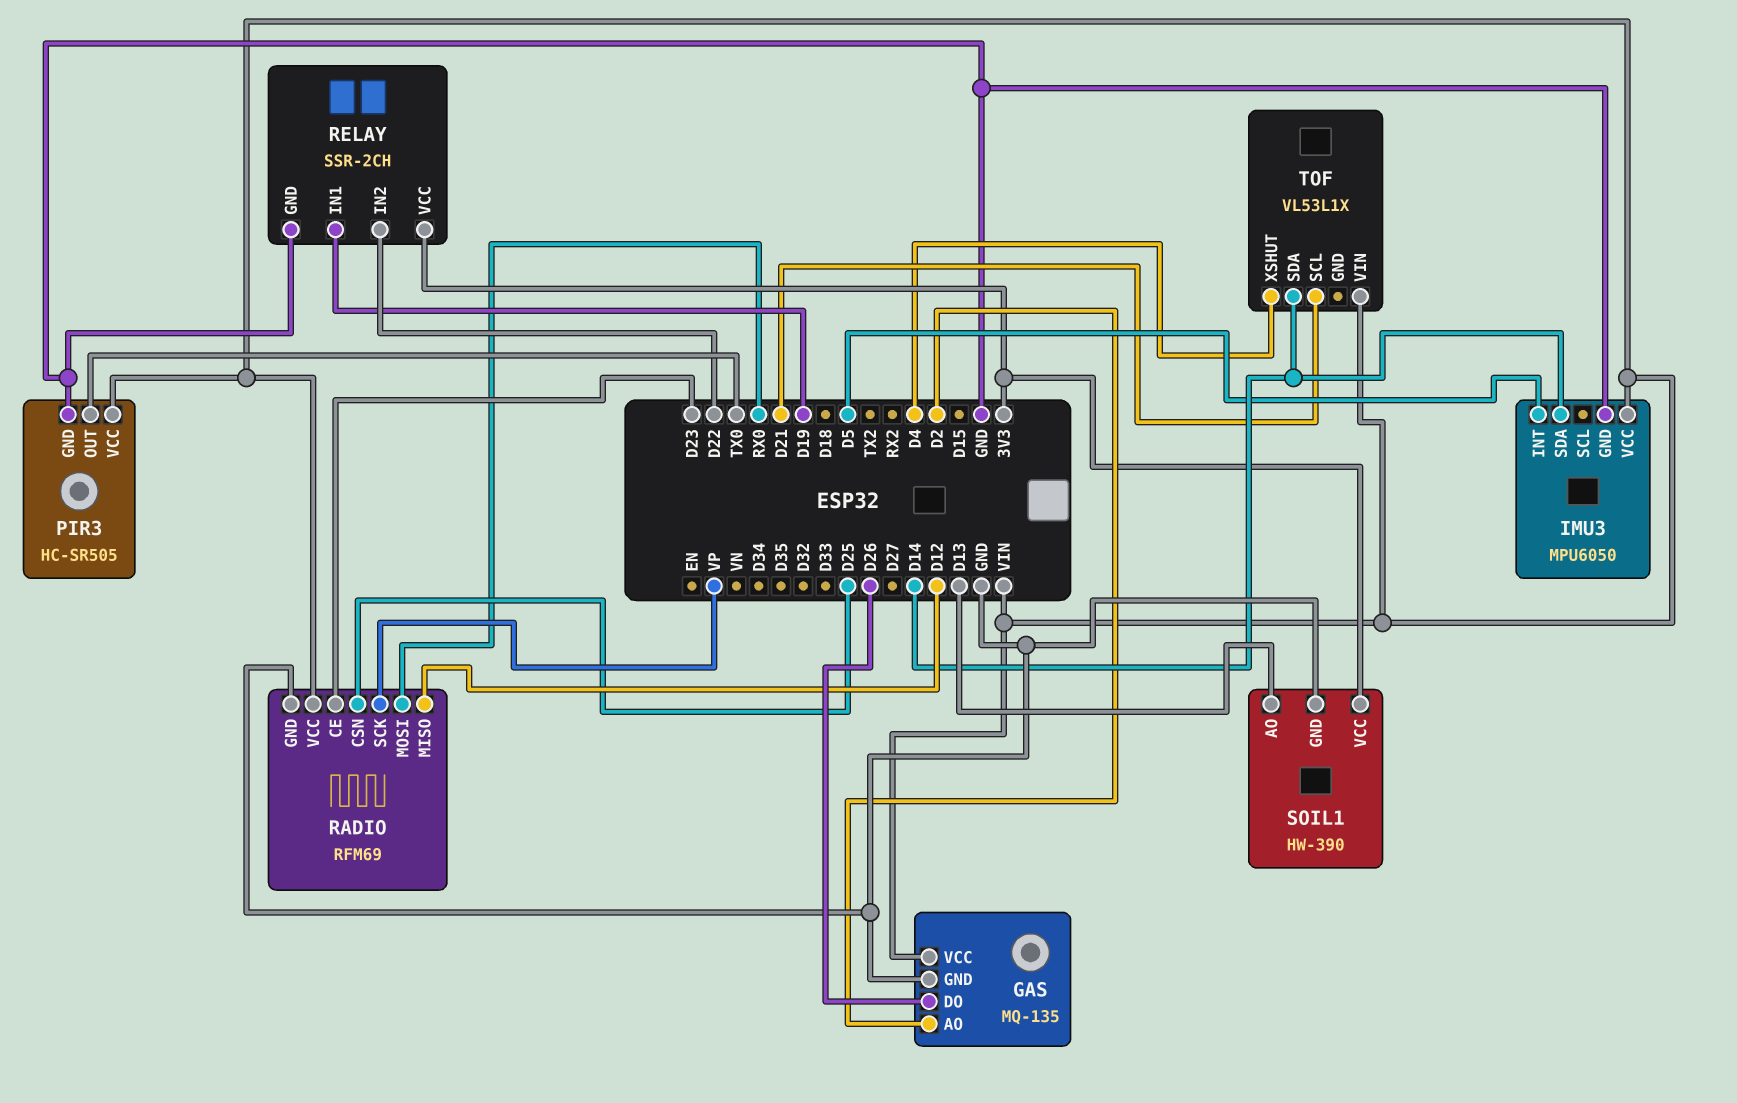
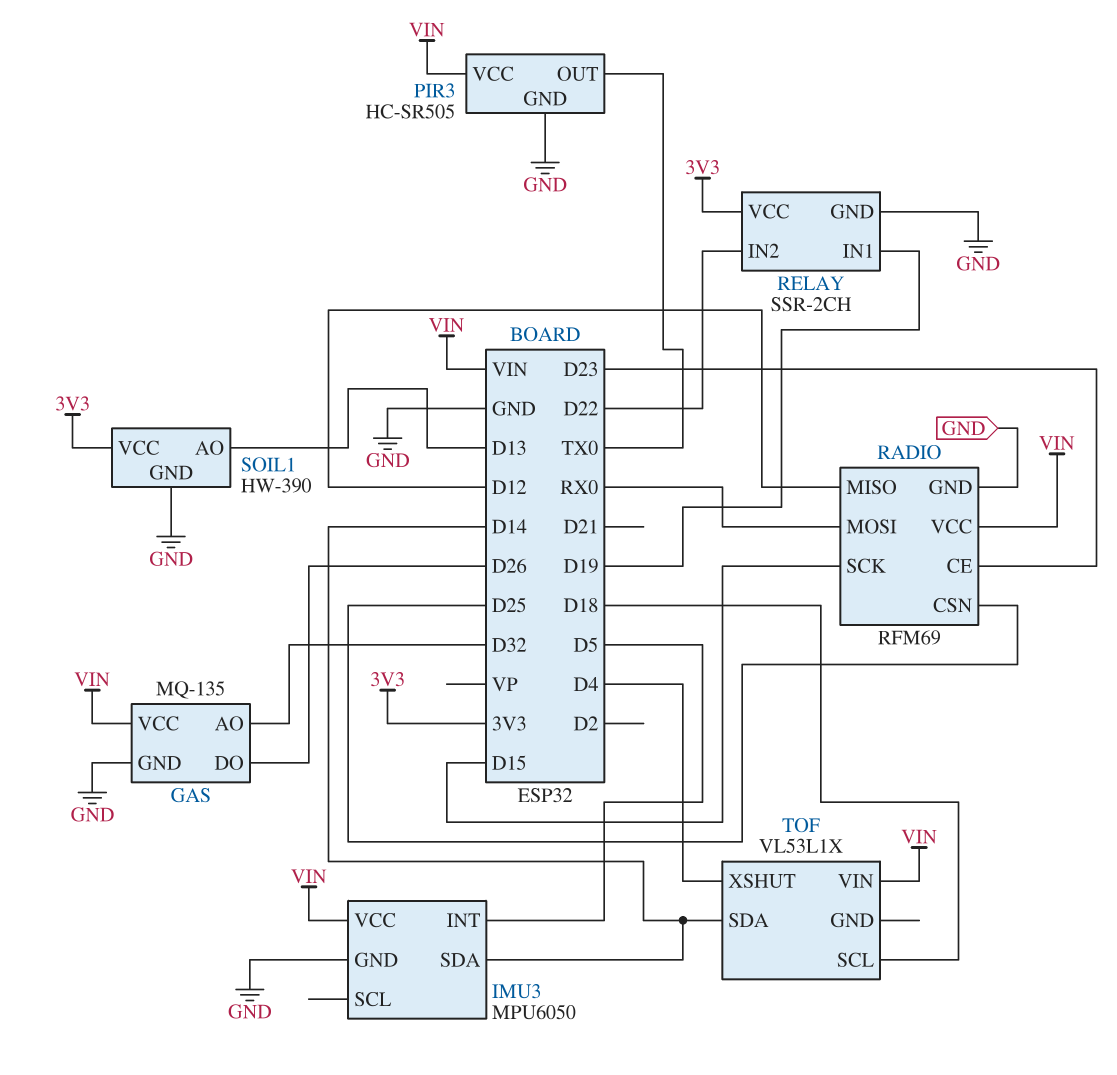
GAS pin AO: D2 -> D32
RADIO pin SCK: VP -> D15
TOF pin SCL: D21 -> D18

